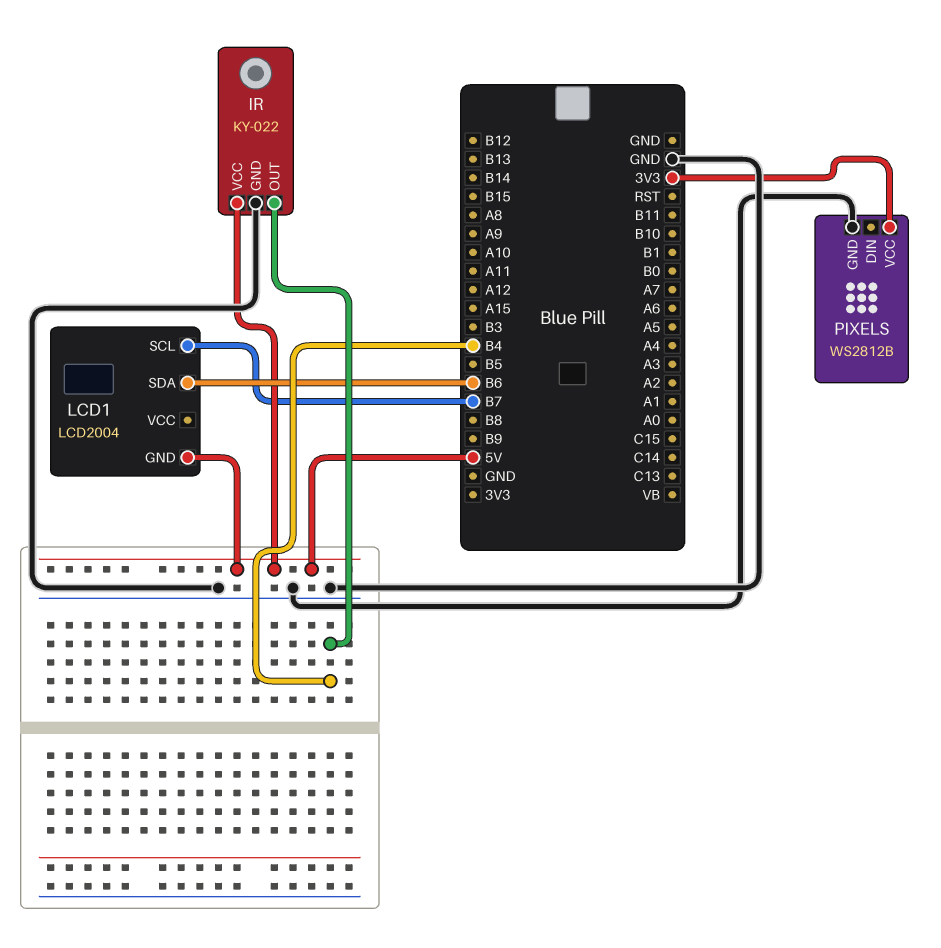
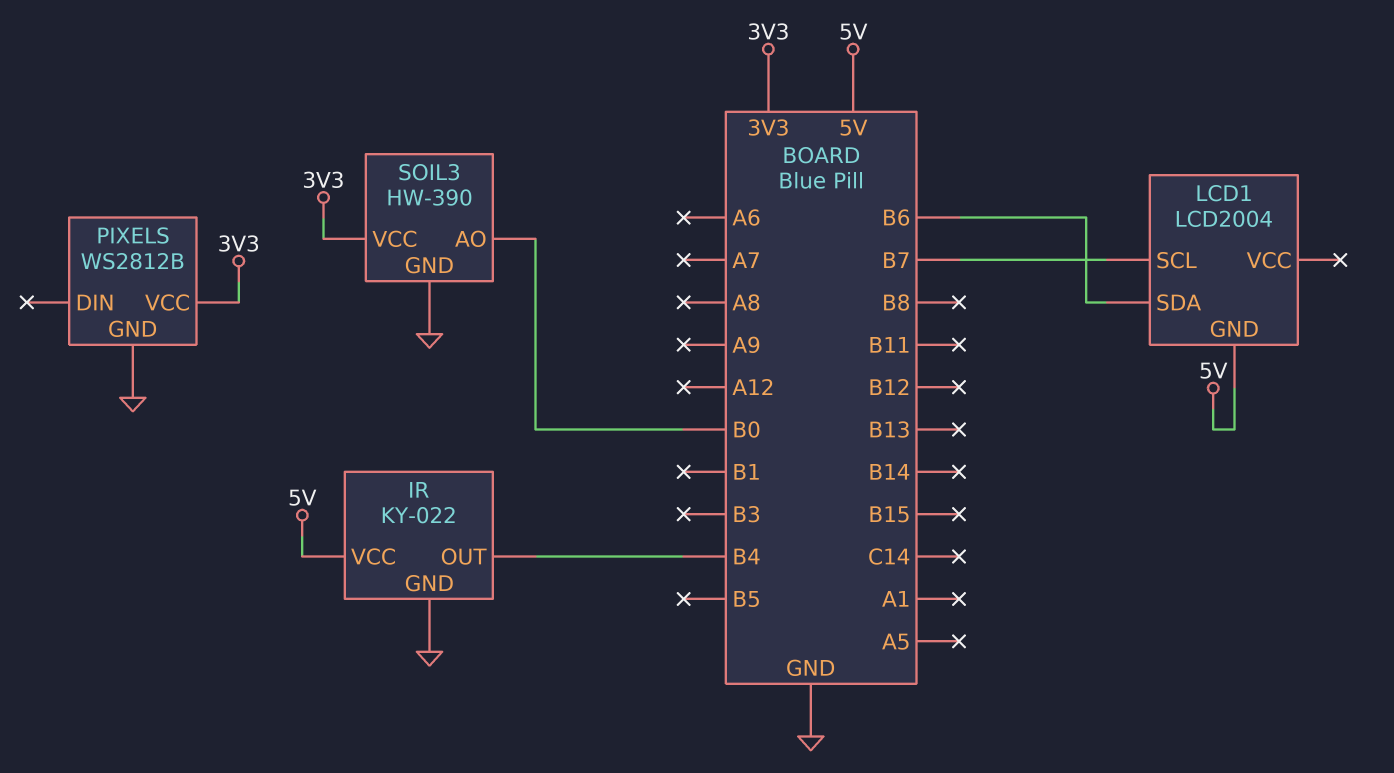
SOIL3: none -> HW-390
SOIL3 pin AO: none -> B0
SOIL3 pin GND: none -> GND
SOIL3 pin VCC: none -> 3V3

